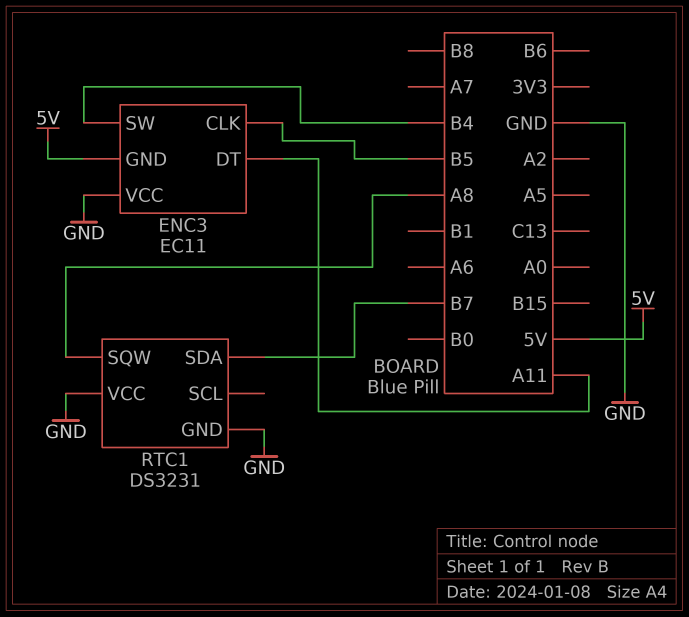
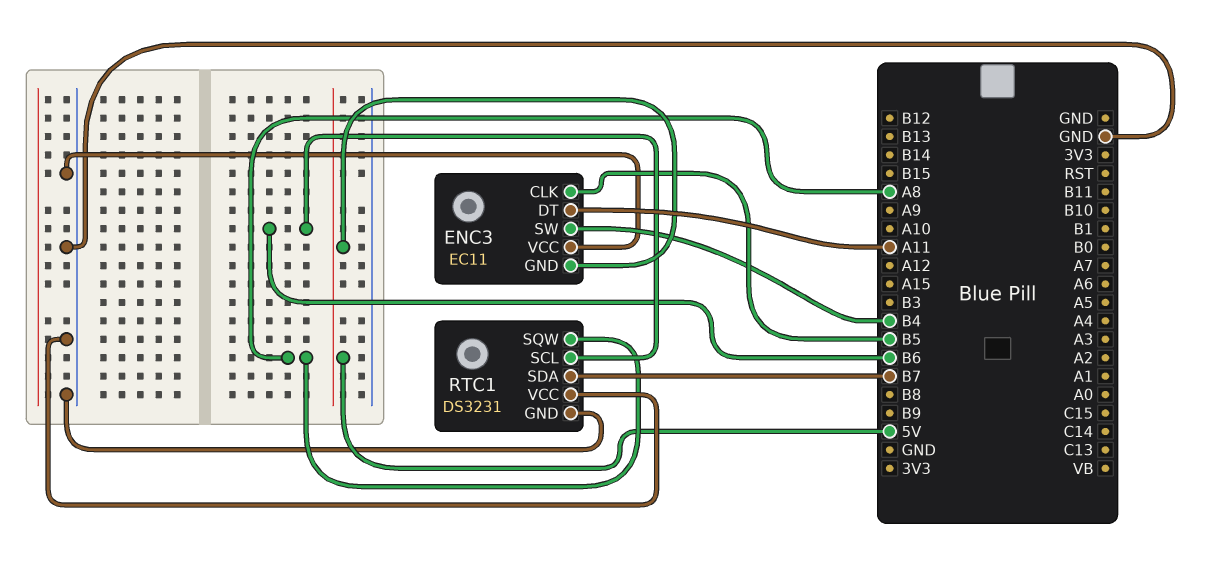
RTC1 pin SCL: none -> B6

